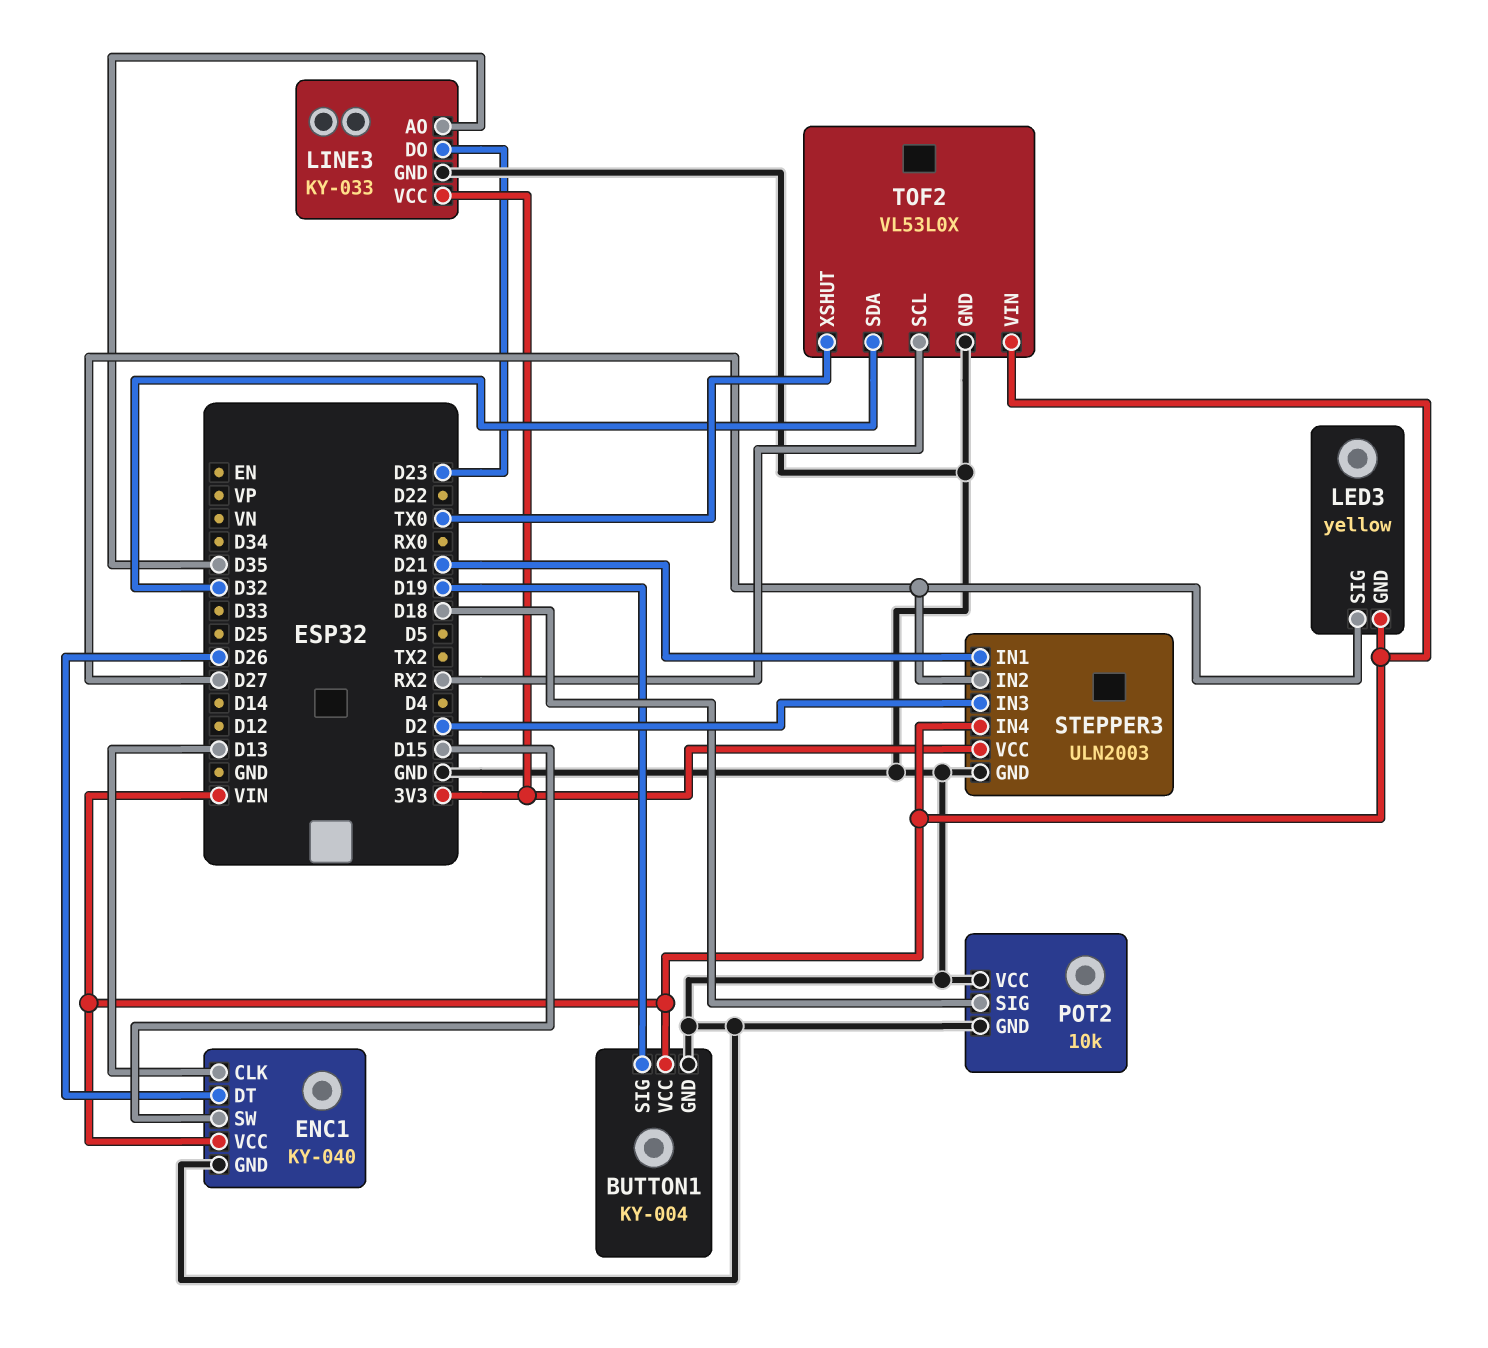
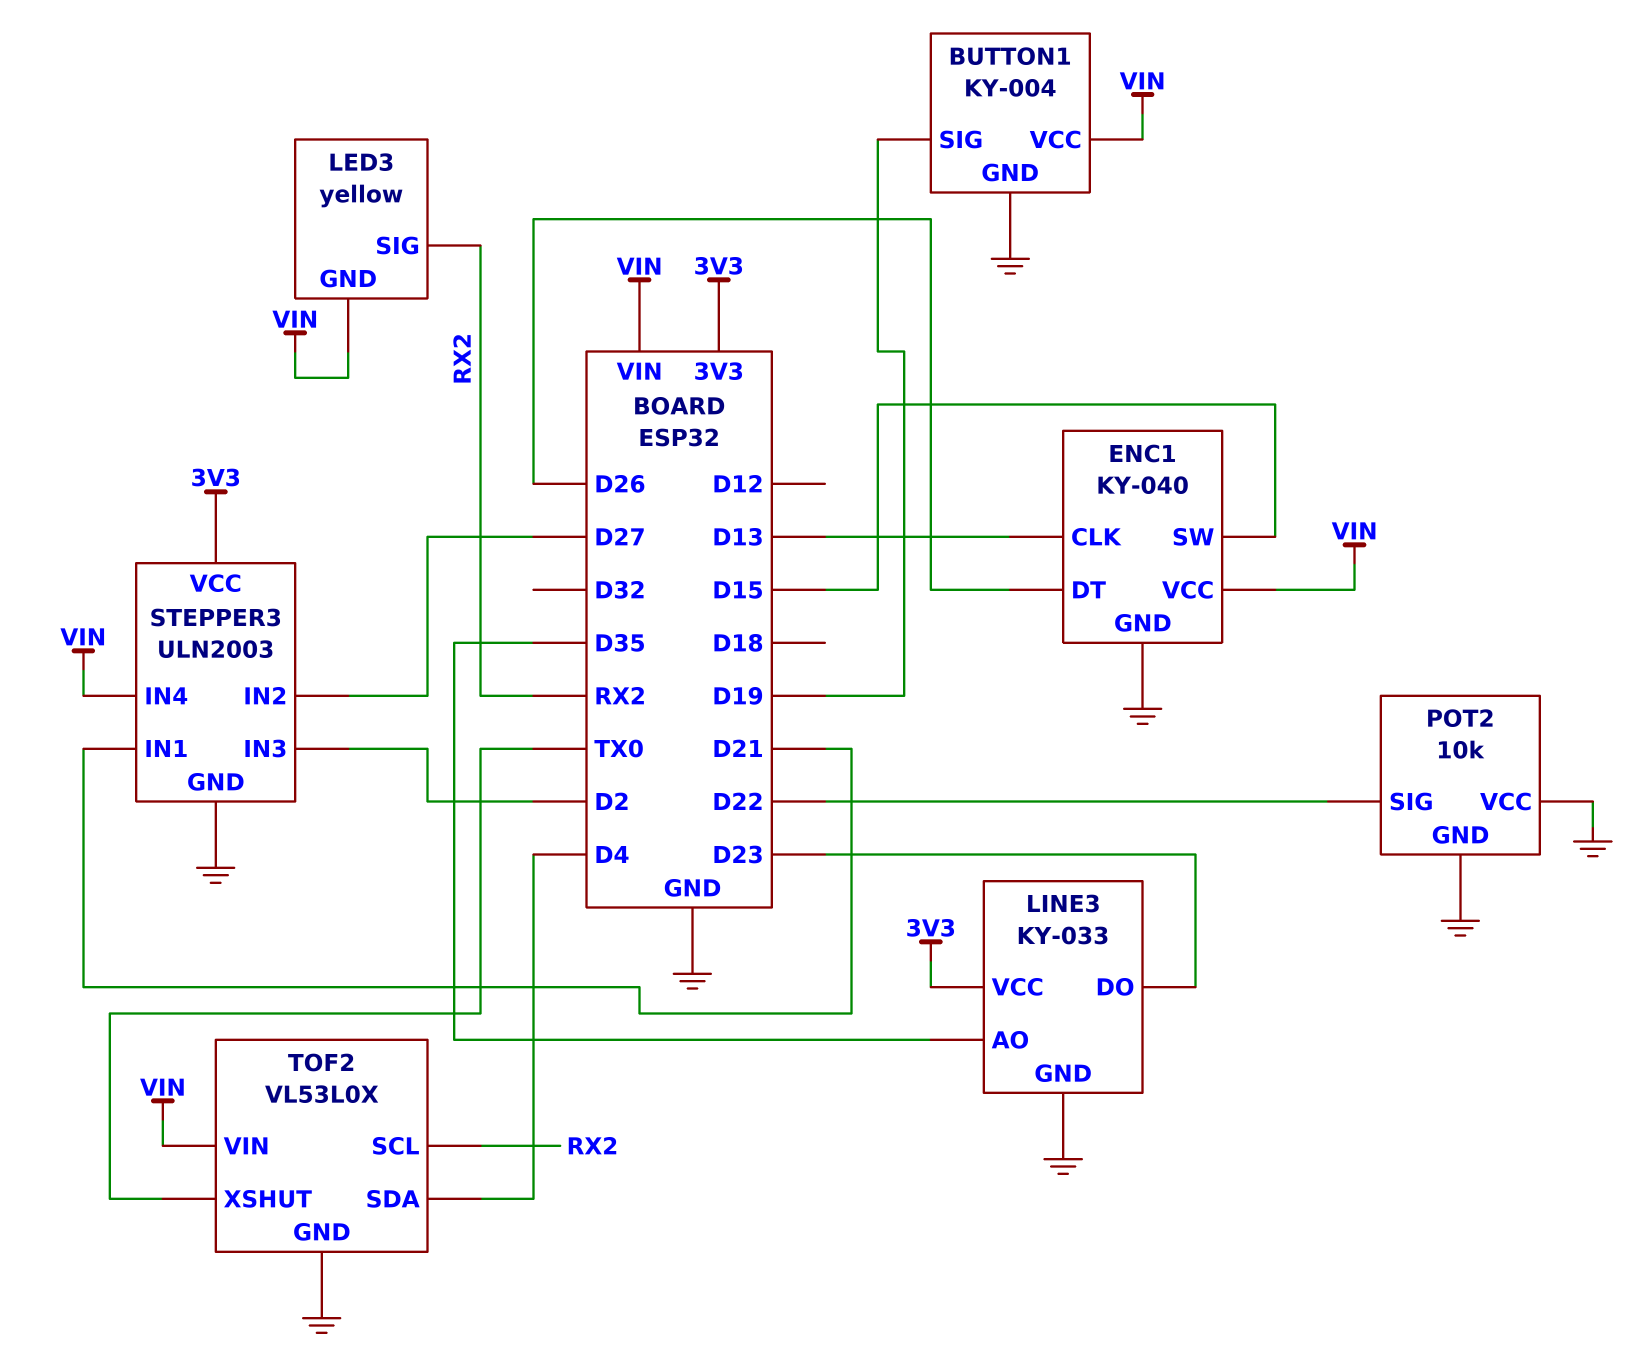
LED3 pin SIG: D27 -> RX2
POT2 pin SIG: D18 -> D22
TOF2 pin SDA: D32 -> D4

